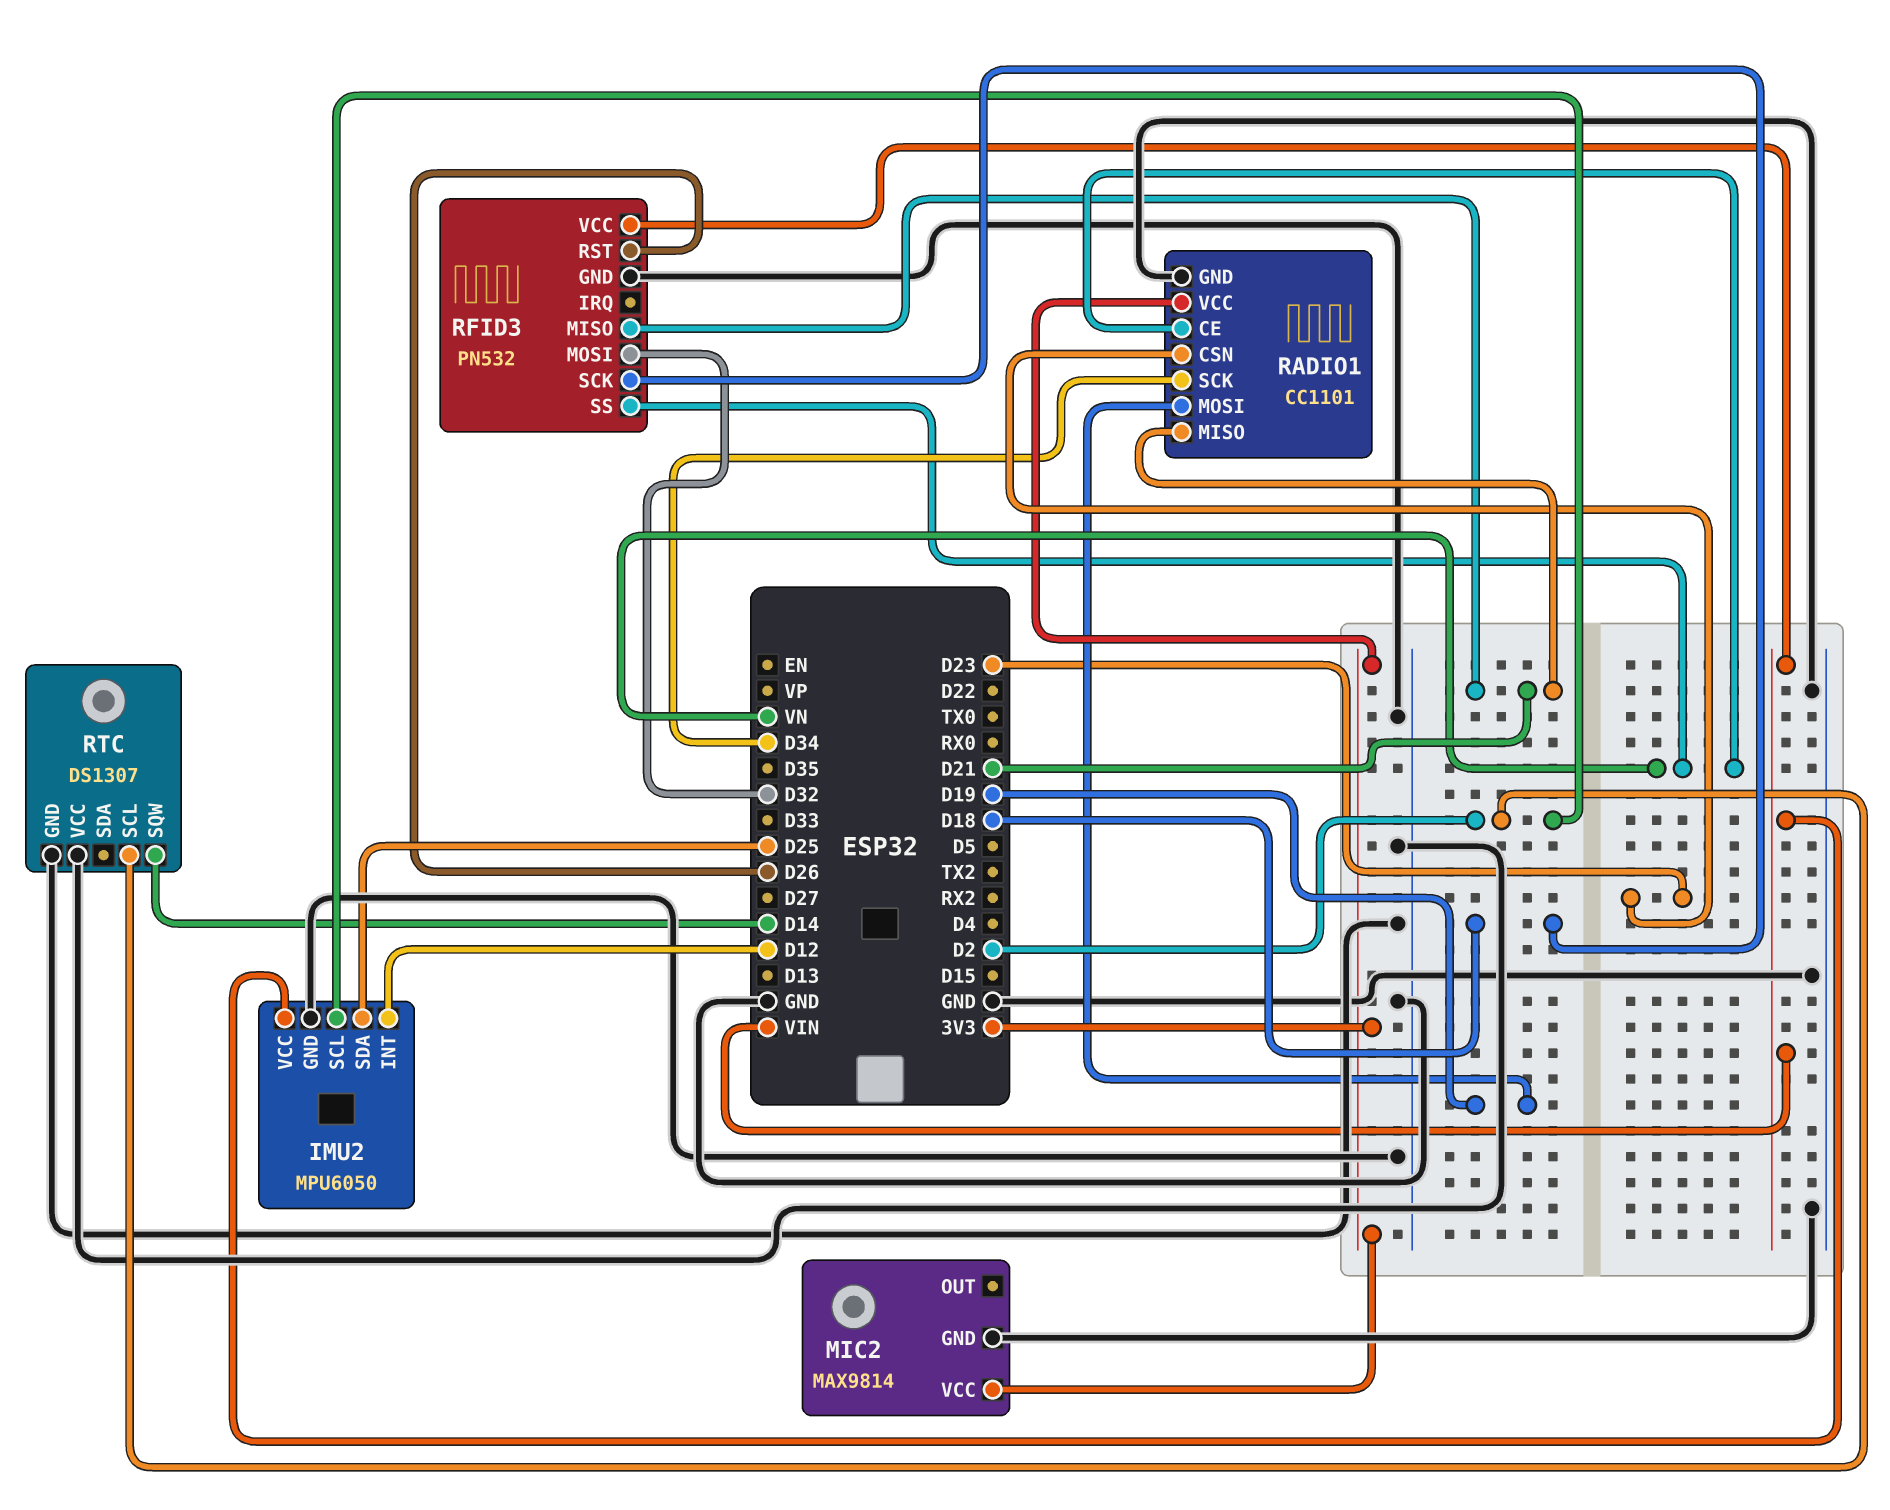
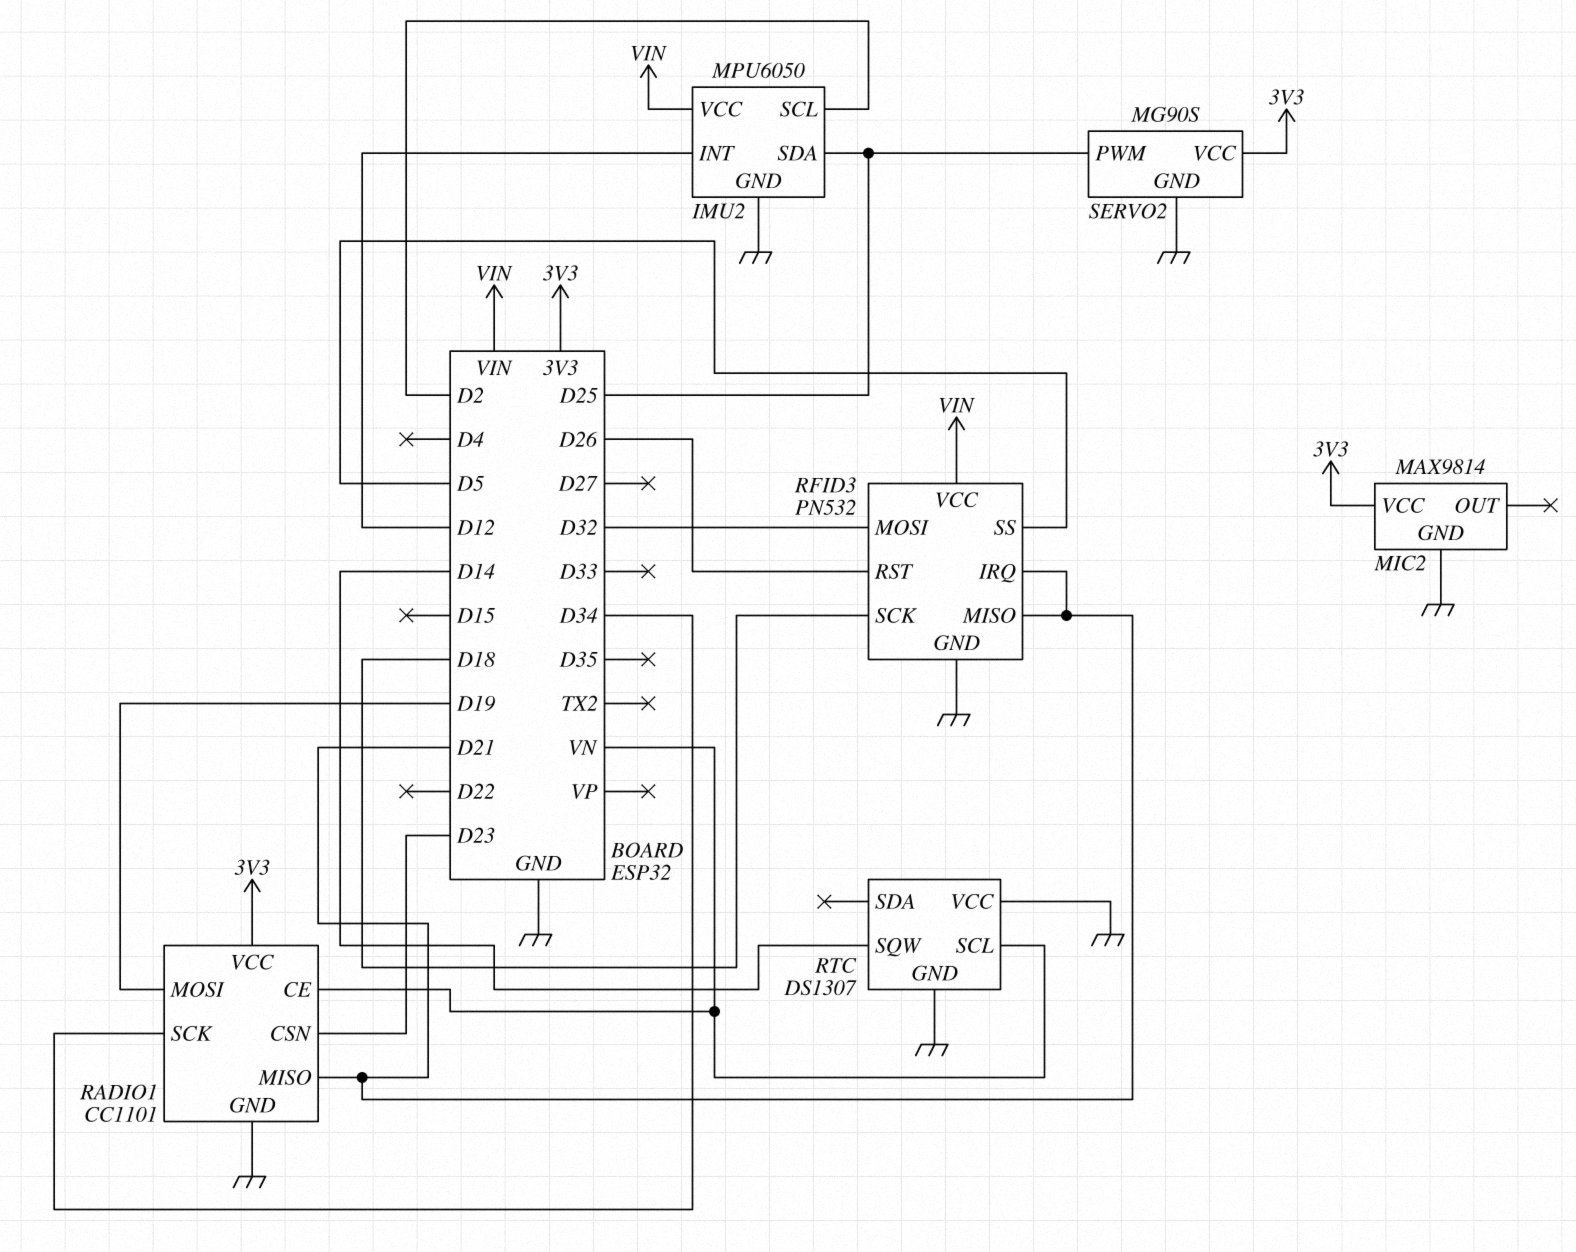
RFID3 pin IRQ: none -> D21
RFID3 pin SS: VN -> D5
RTC pin SCL: D2 -> VN
SERVO2: none -> MG90S
SERVO2 pin GND: none -> GND
SERVO2 pin PWM: none -> D25
SERVO2 pin VCC: none -> 3V3

